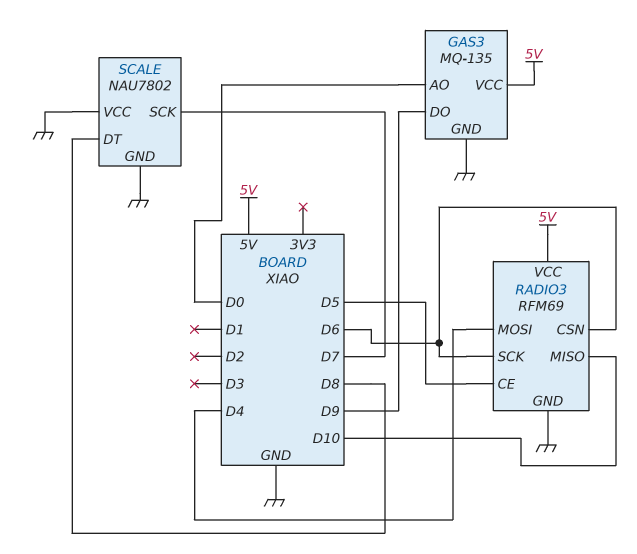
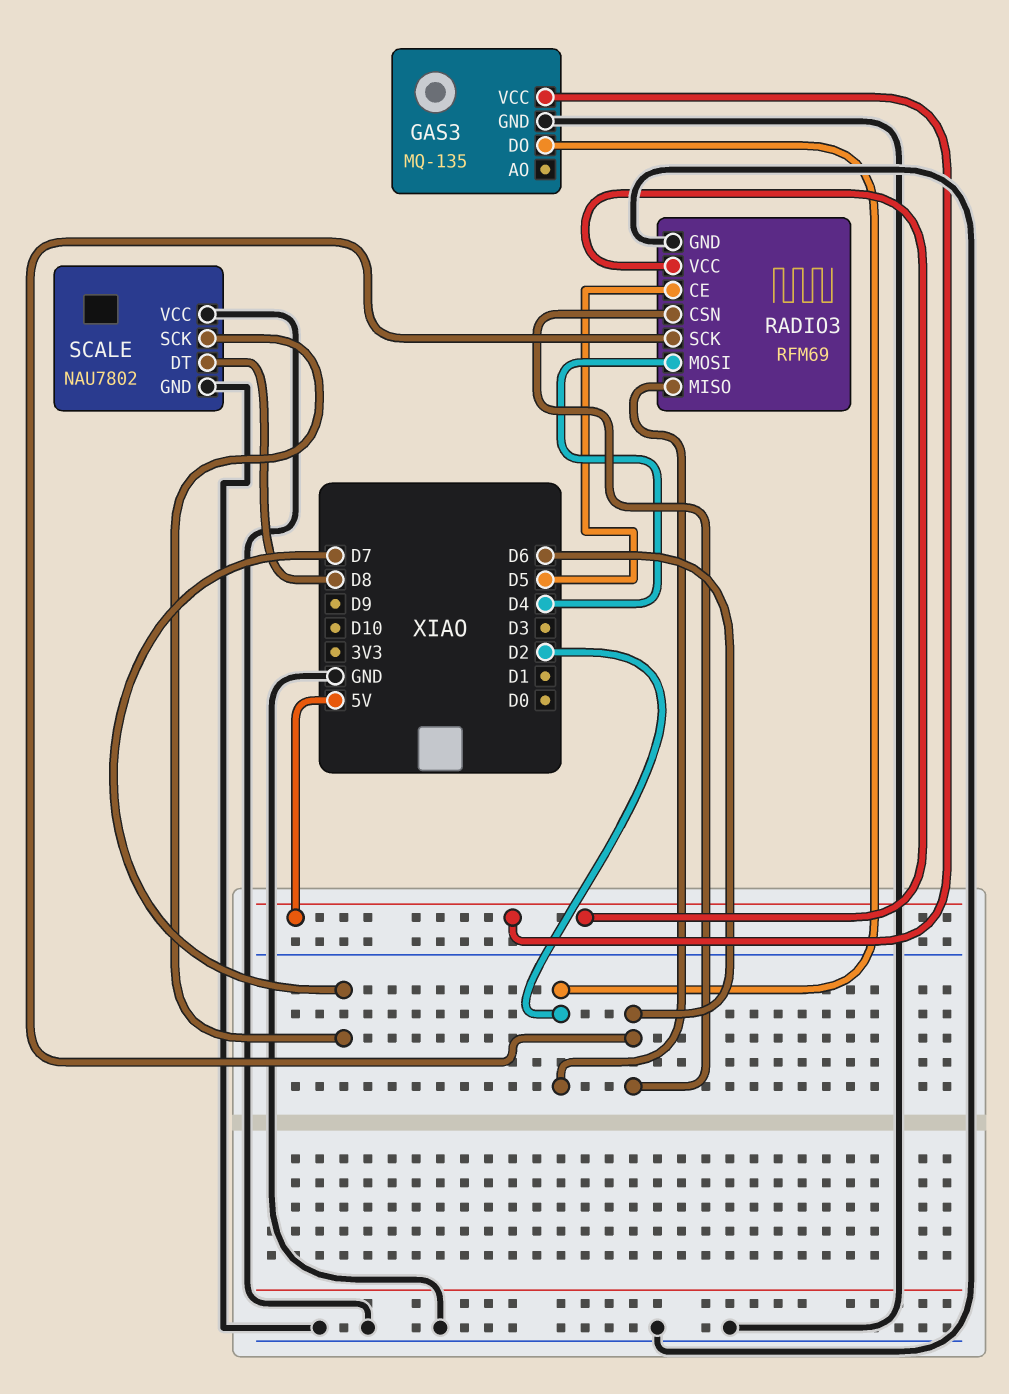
GAS3 pin AO: D0 -> none
GAS3 pin DO: D9 -> D2
RADIO3 pin MISO: D10 -> D2

